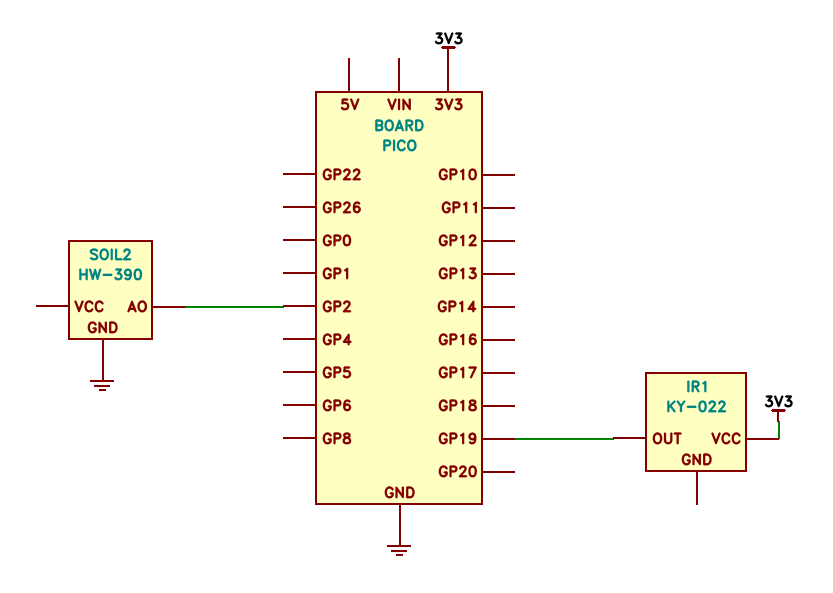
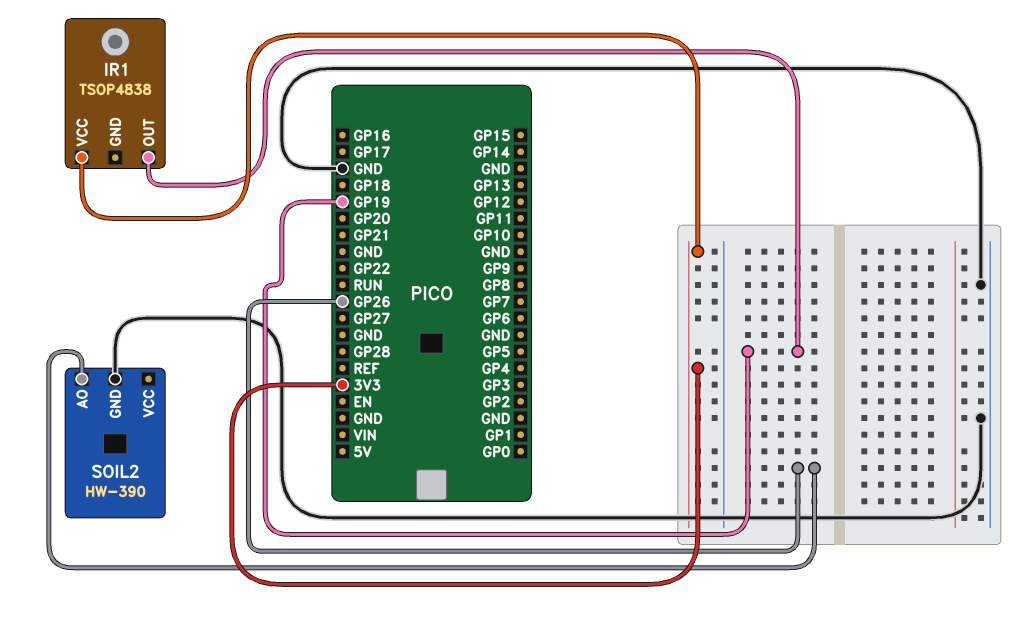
IR1: KY-022 -> TSOP4838
SOIL2 pin AO: GP2 -> GP26

